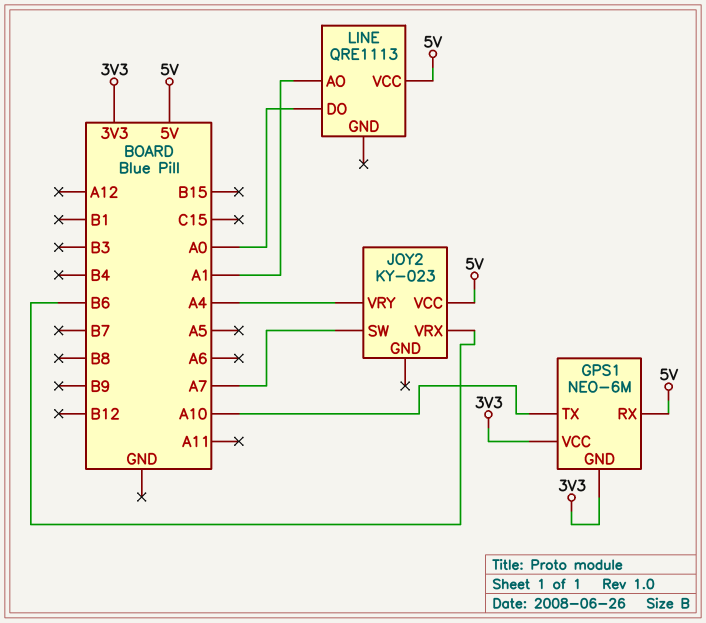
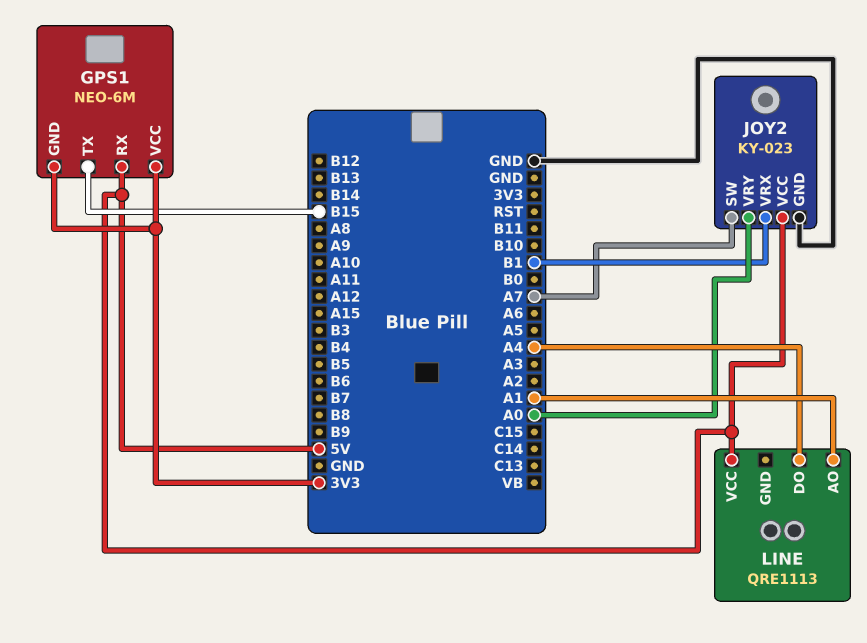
GPS1 pin TX: A10 -> B15
JOY2 pin GND: none -> GND
JOY2 pin VRX: B6 -> B1
JOY2 pin VRY: A4 -> A0
LINE pin DO: A0 -> A4

